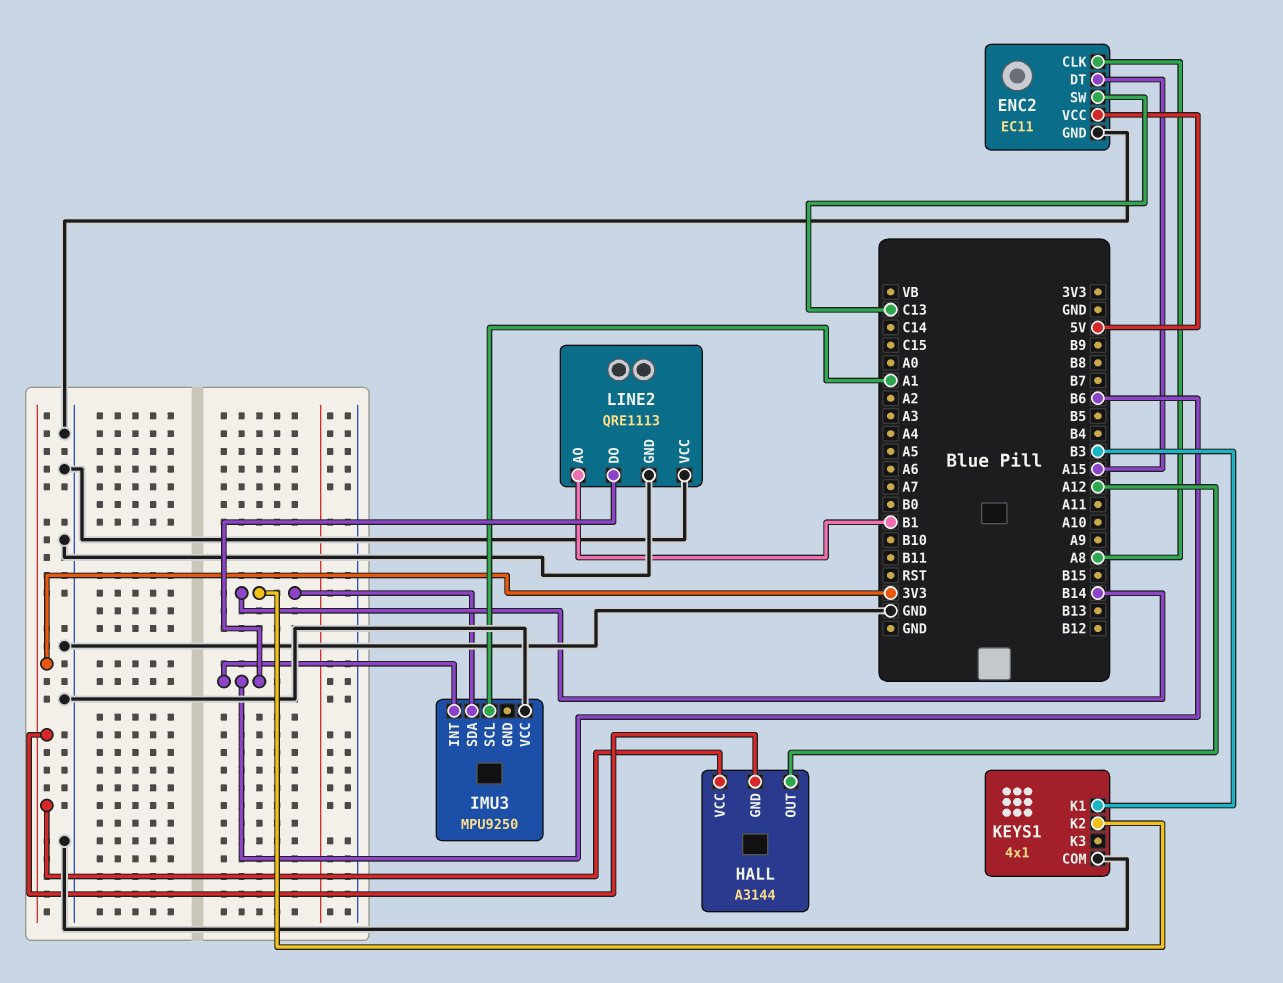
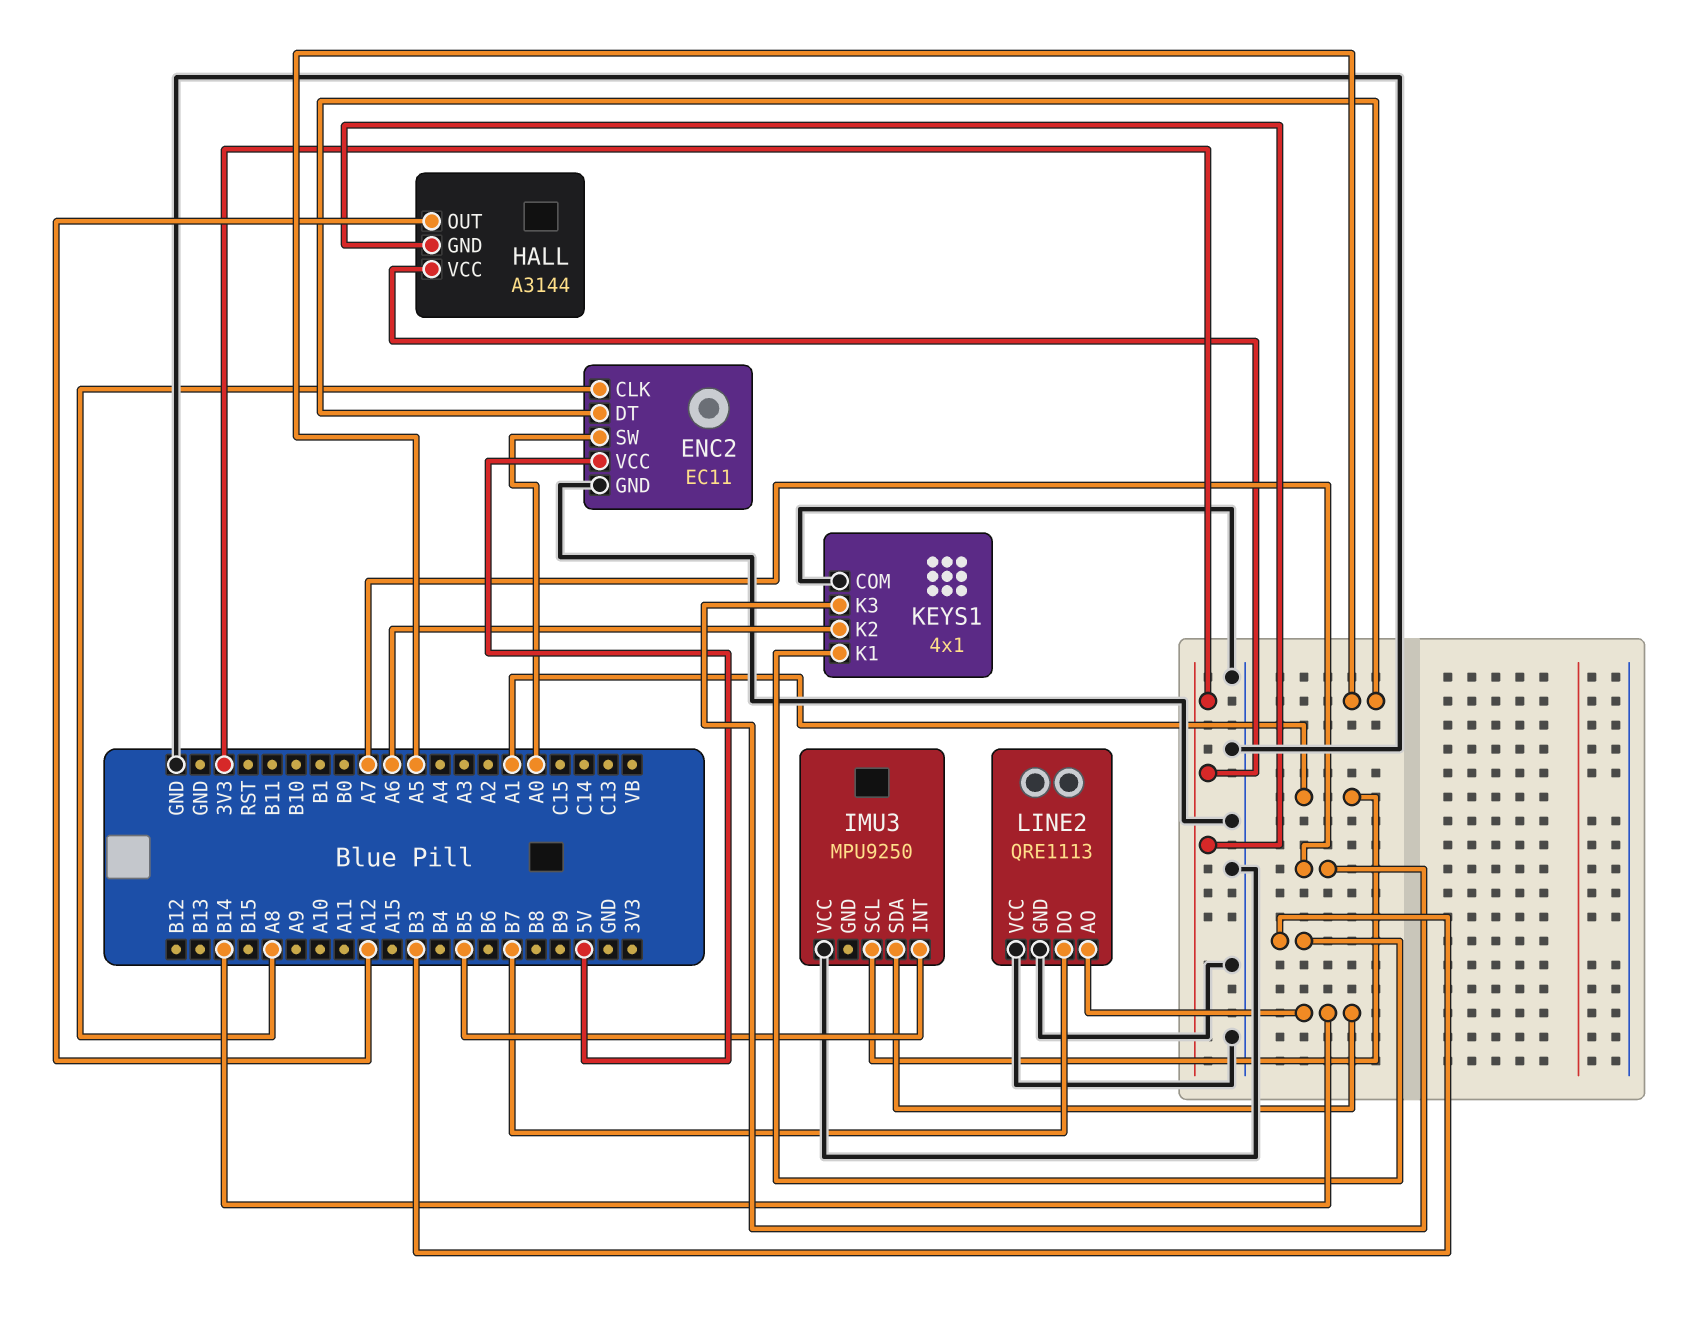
ENC2 pin DT: A15 -> A5
ENC2 pin SW: C13 -> A0
IMU3 pin INT: B6 -> B5
KEYS1 pin K2: B14 -> A6
KEYS1 pin K3: none -> A7
LINE2 pin AO: B1 -> B14
LINE2 pin DO: B6 -> B7

